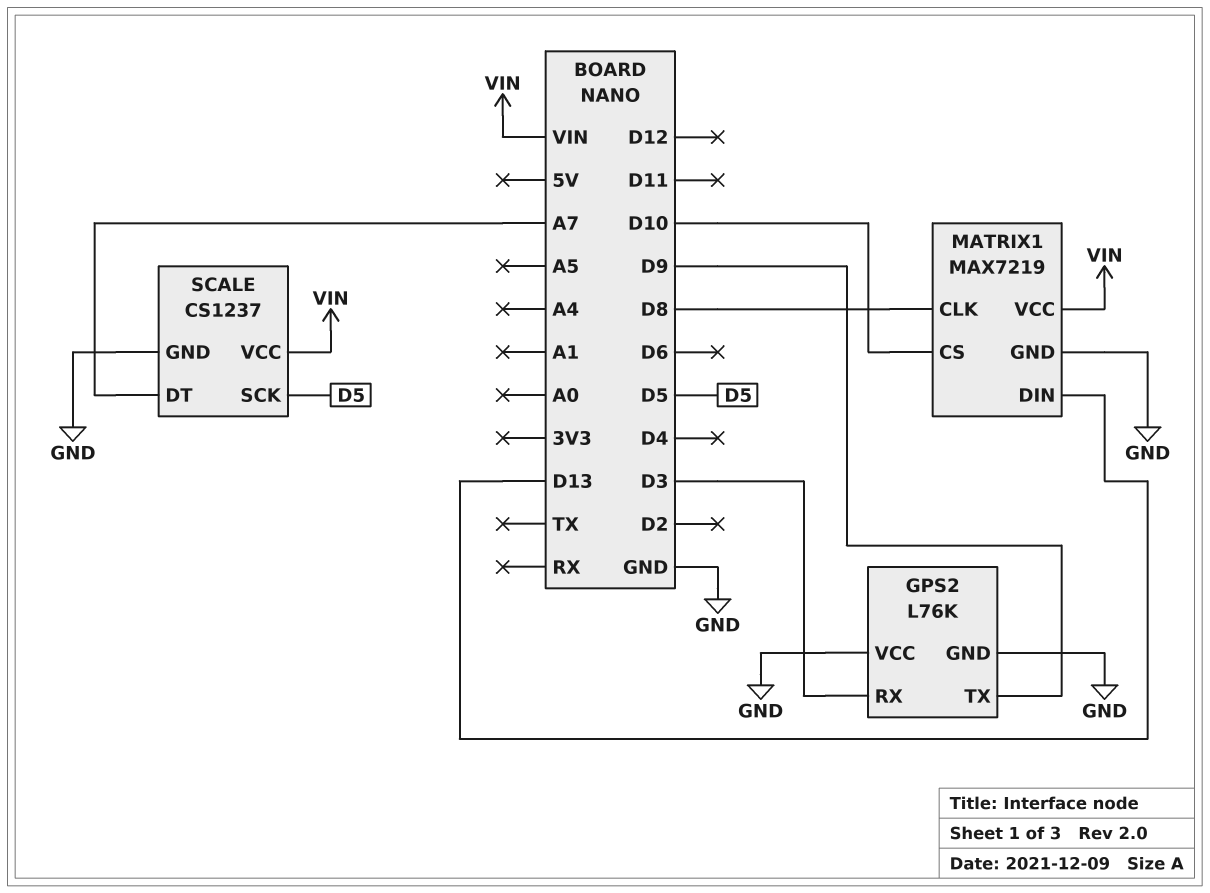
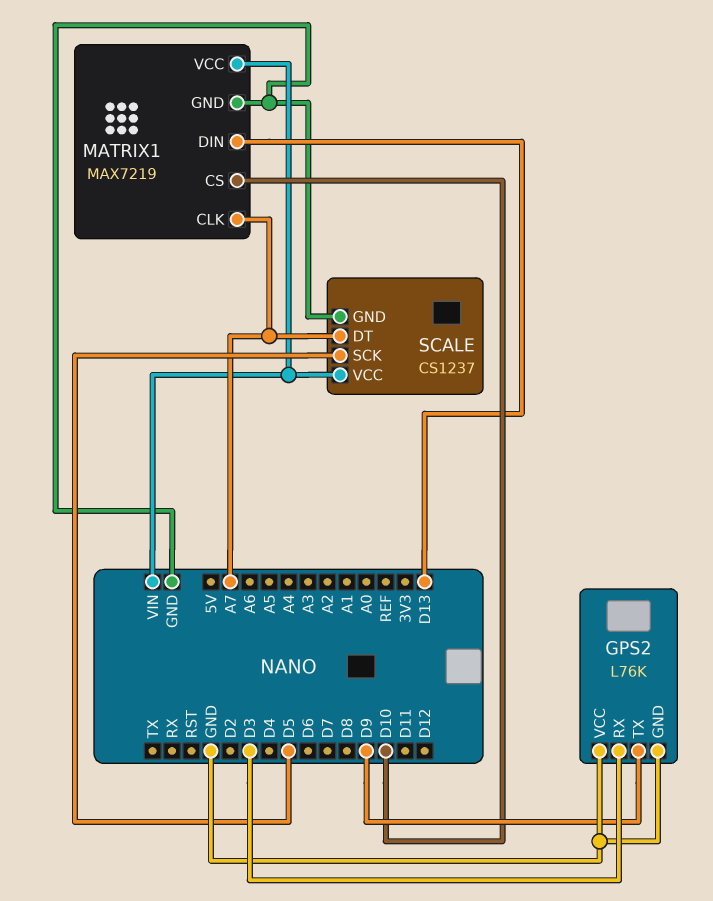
MATRIX1 pin CLK: D8 -> A7

